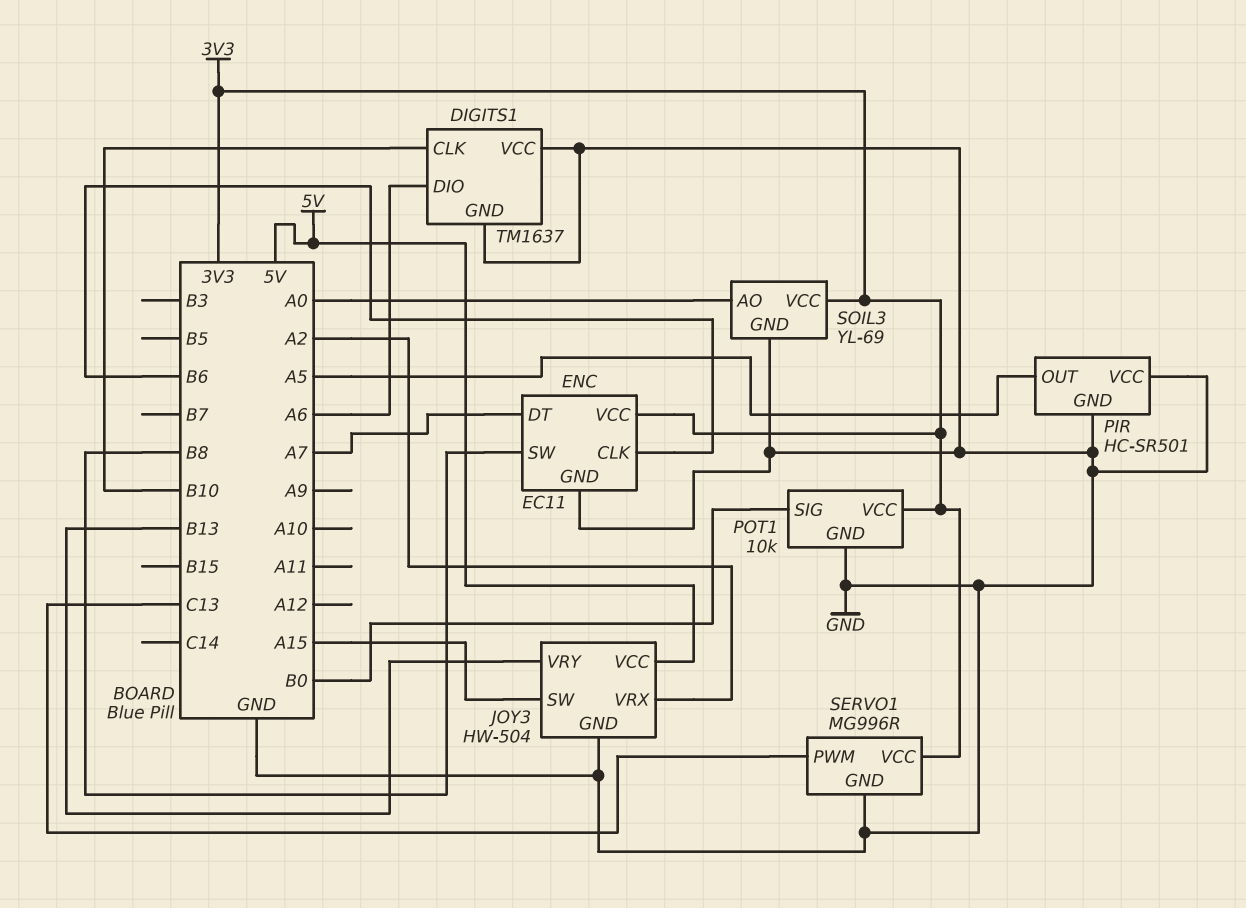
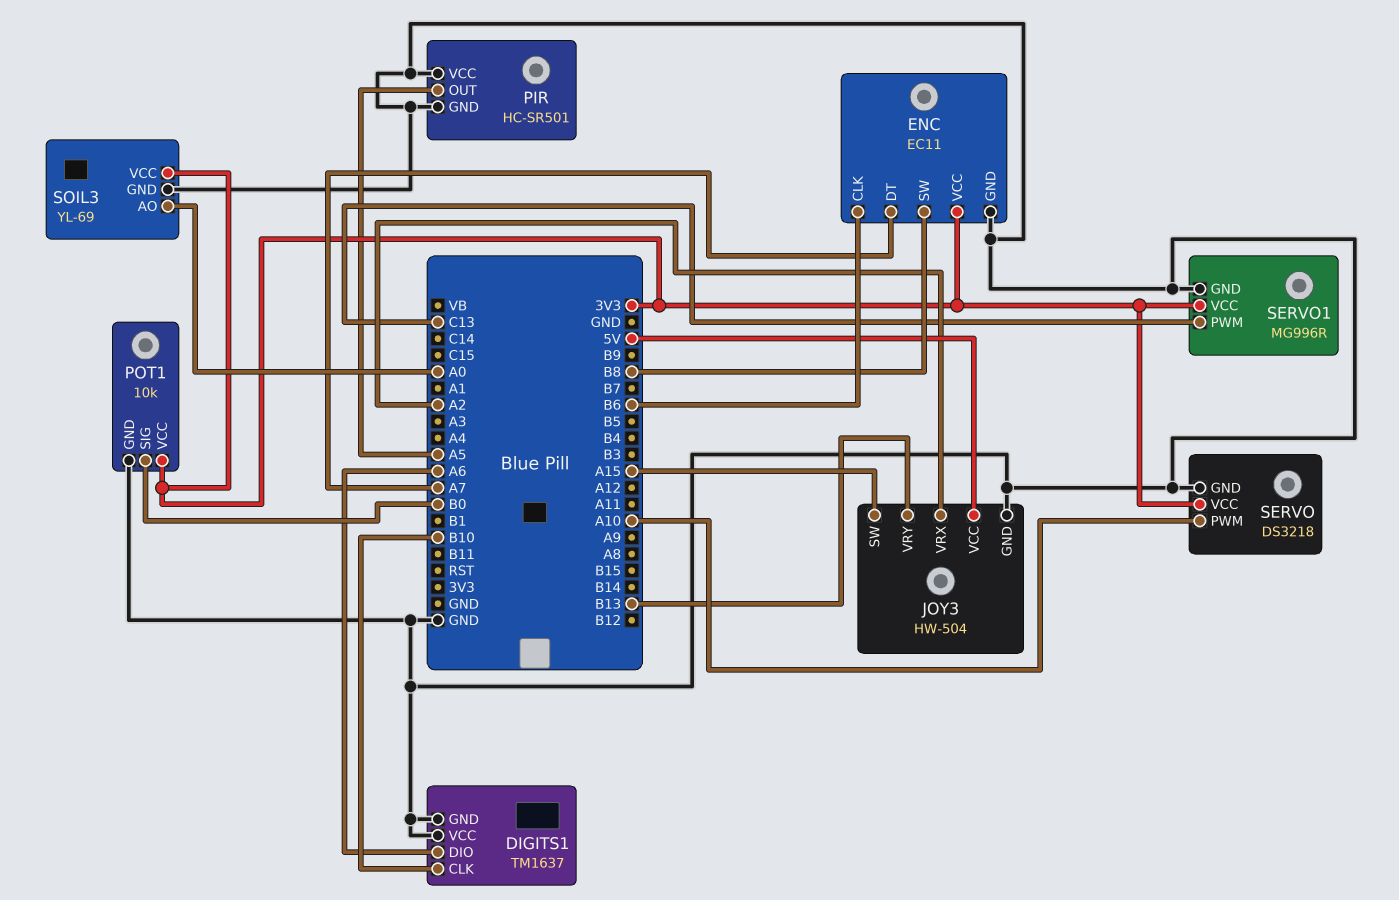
SERVO: none -> DS3218
SERVO pin GND: none -> GND
SERVO pin PWM: none -> A10
SERVO pin VCC: none -> 3V3

